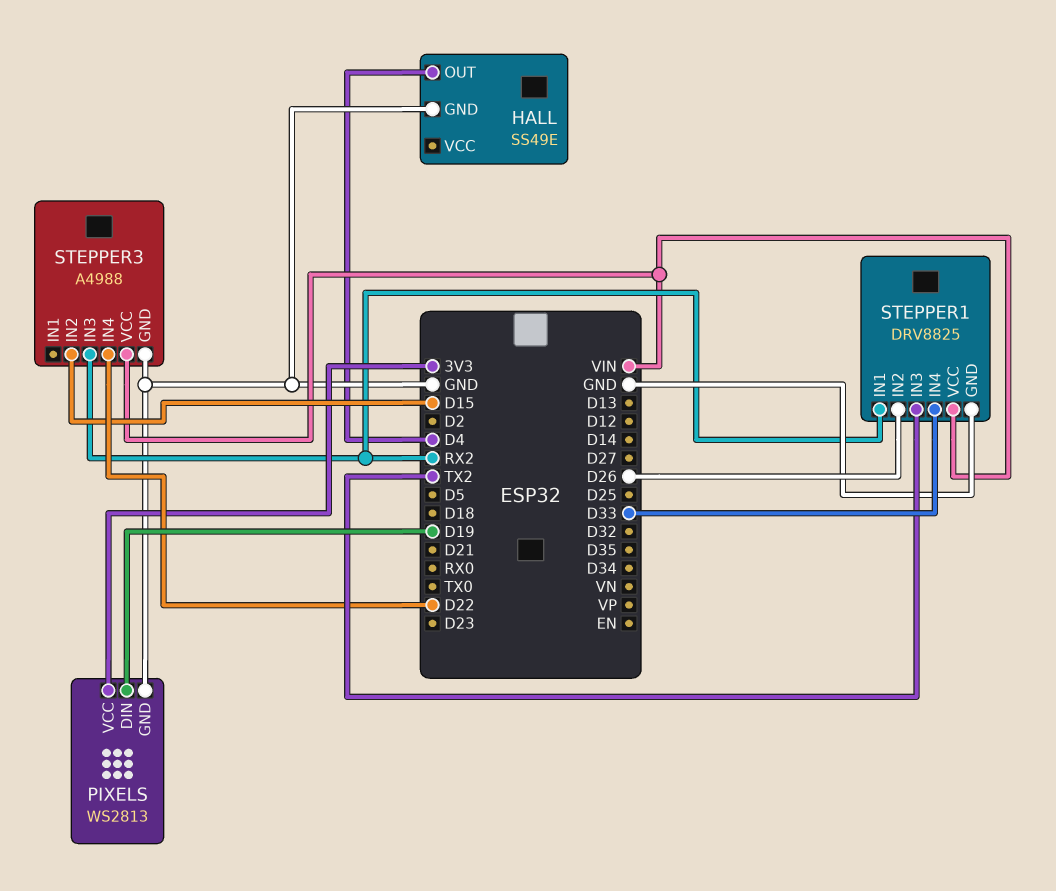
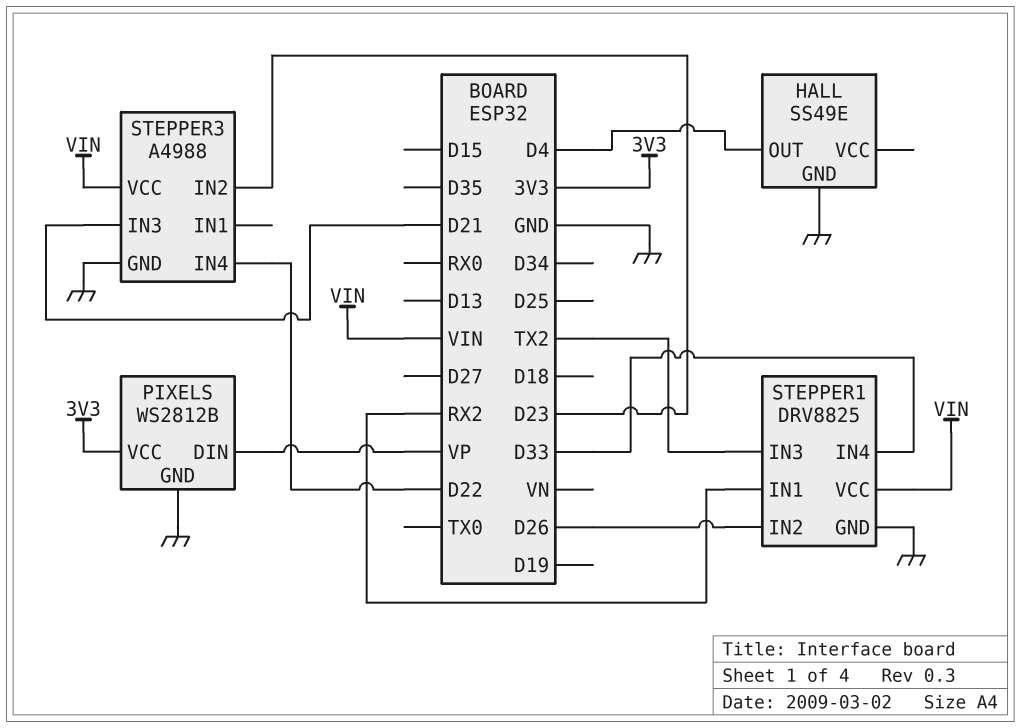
PIXELS: WS2813 -> WS2812B
PIXELS pin DIN: D19 -> VP
STEPPER3 pin IN2: D15 -> D23
STEPPER3 pin IN3: RX2 -> D21

